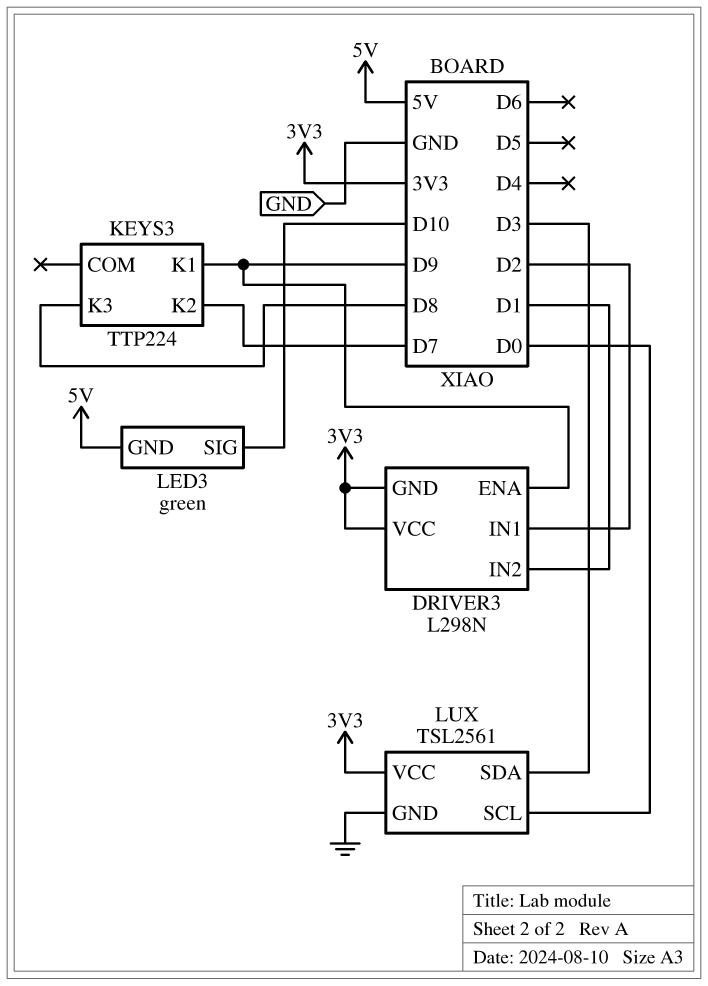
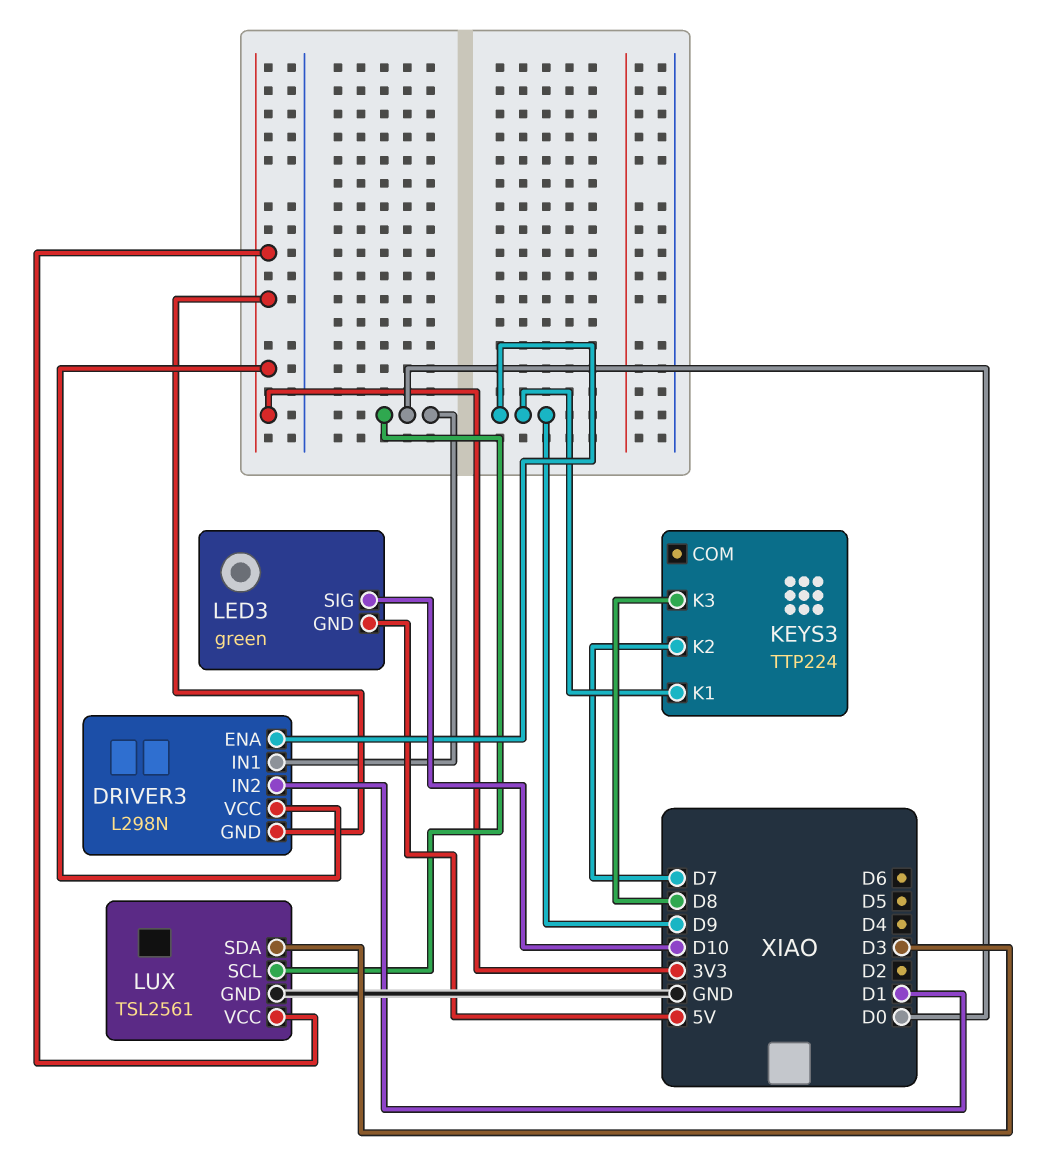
DRIVER3 pin IN1: D2 -> D0

